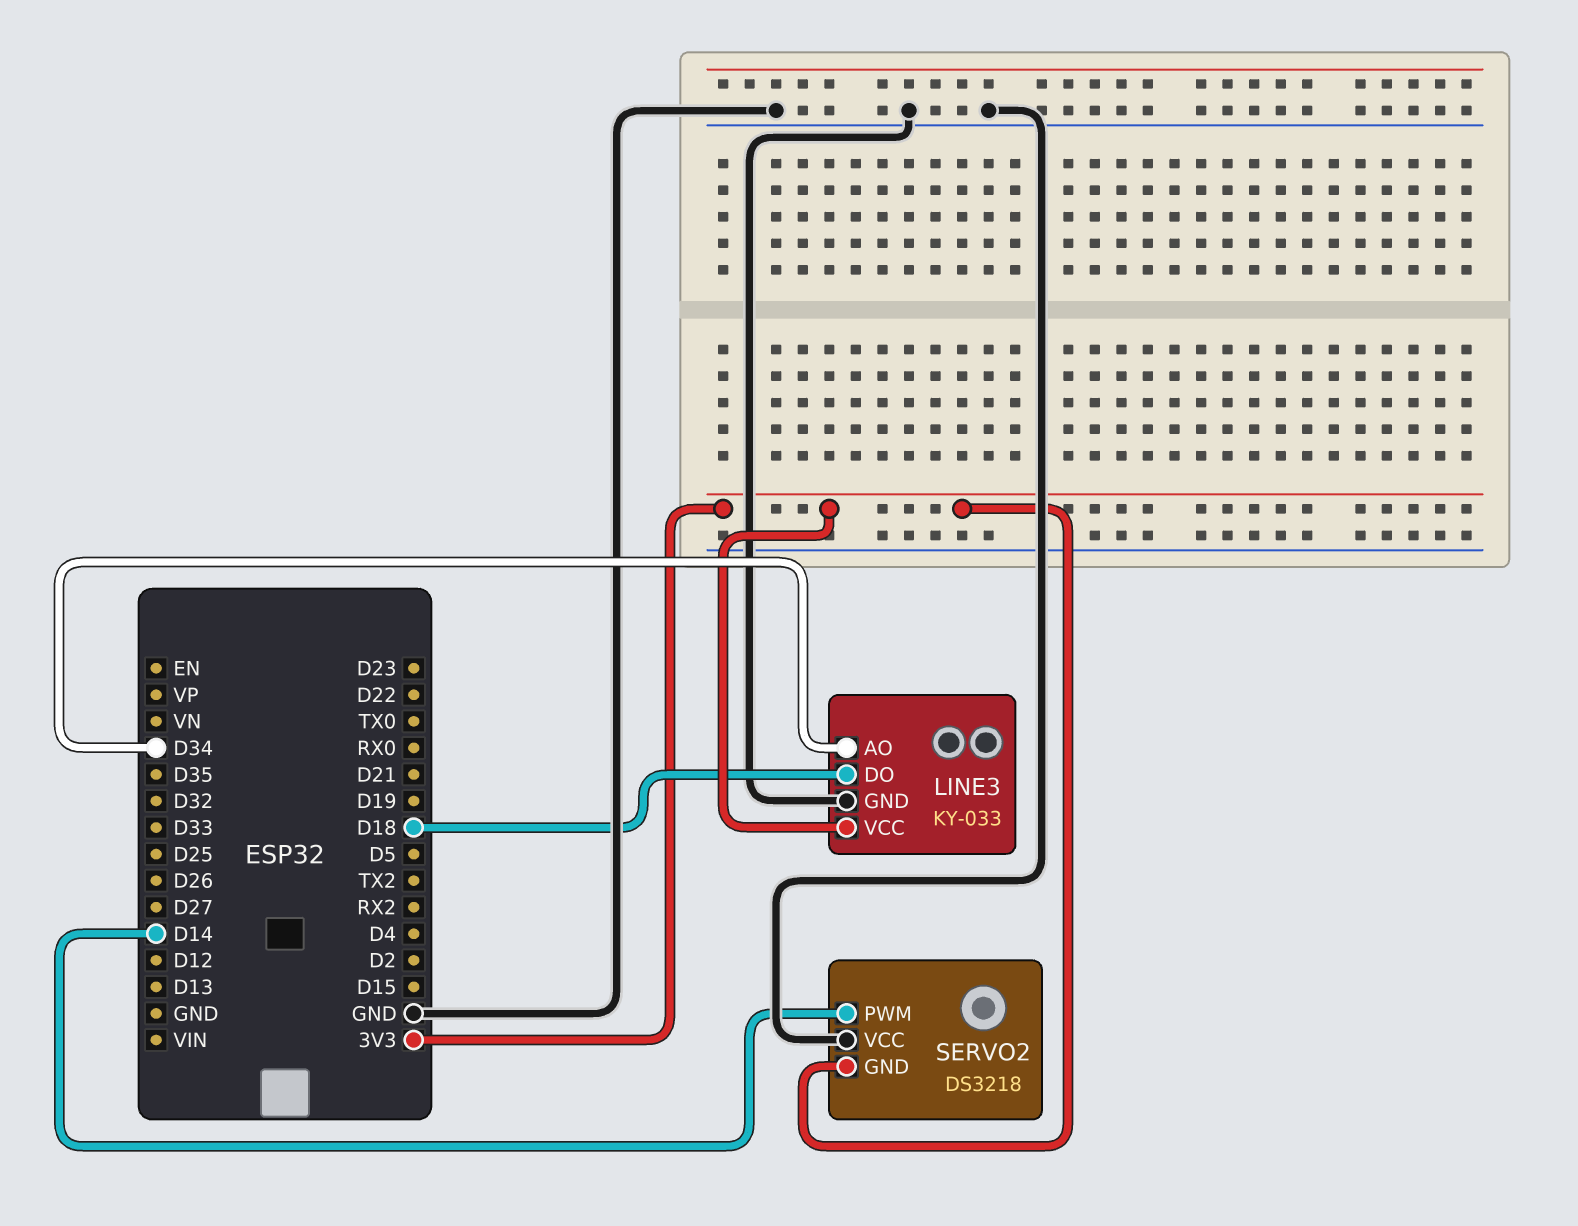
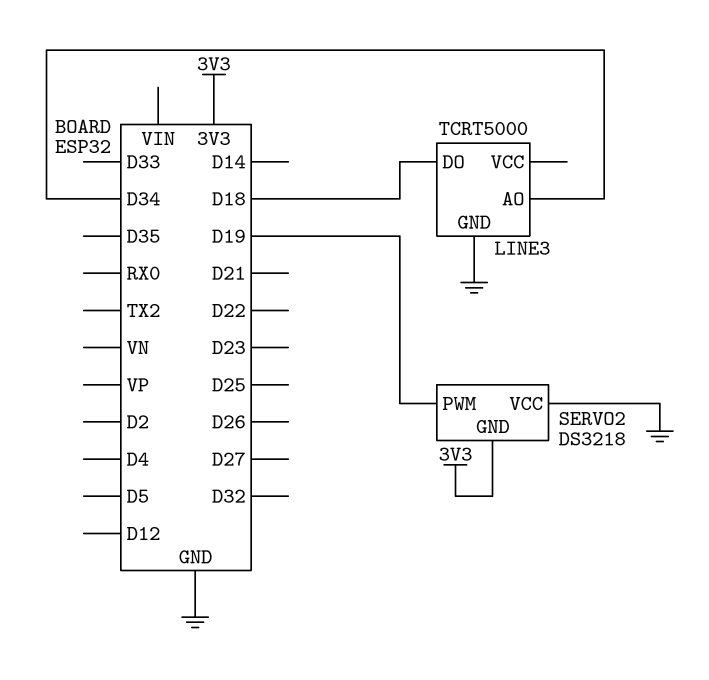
LINE3: KY-033 -> TCRT5000
LINE3 pin VCC: 3V3 -> none
SERVO2 pin PWM: D14 -> D19

